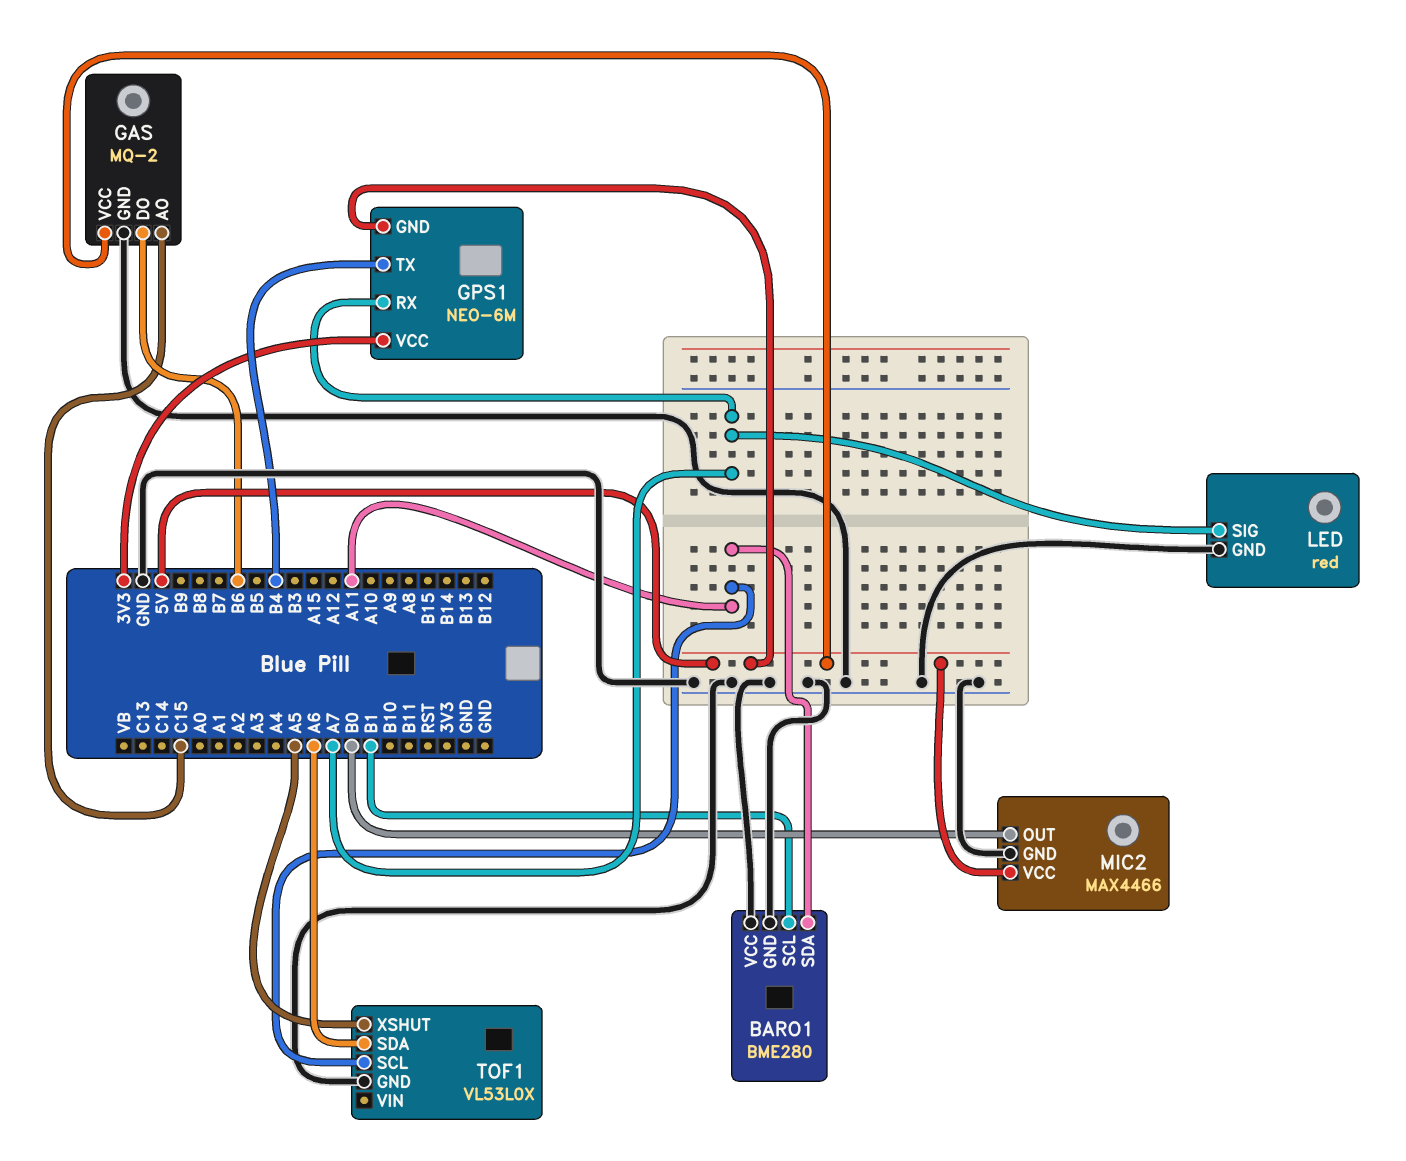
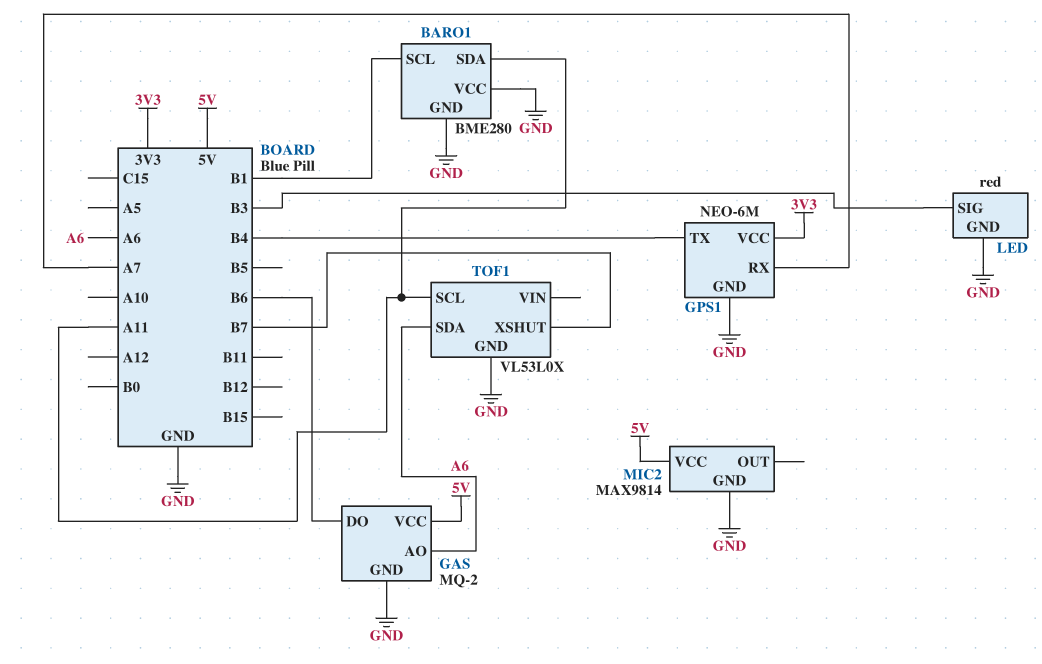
GAS pin AO: C15 -> A6
GPS1 pin GND: 5V -> GND
LED pin SIG: A7 -> B3
MIC2: MAX4466 -> MAX9814
MIC2 pin OUT: B0 -> none
TOF1 pin XSHUT: A5 -> B7

